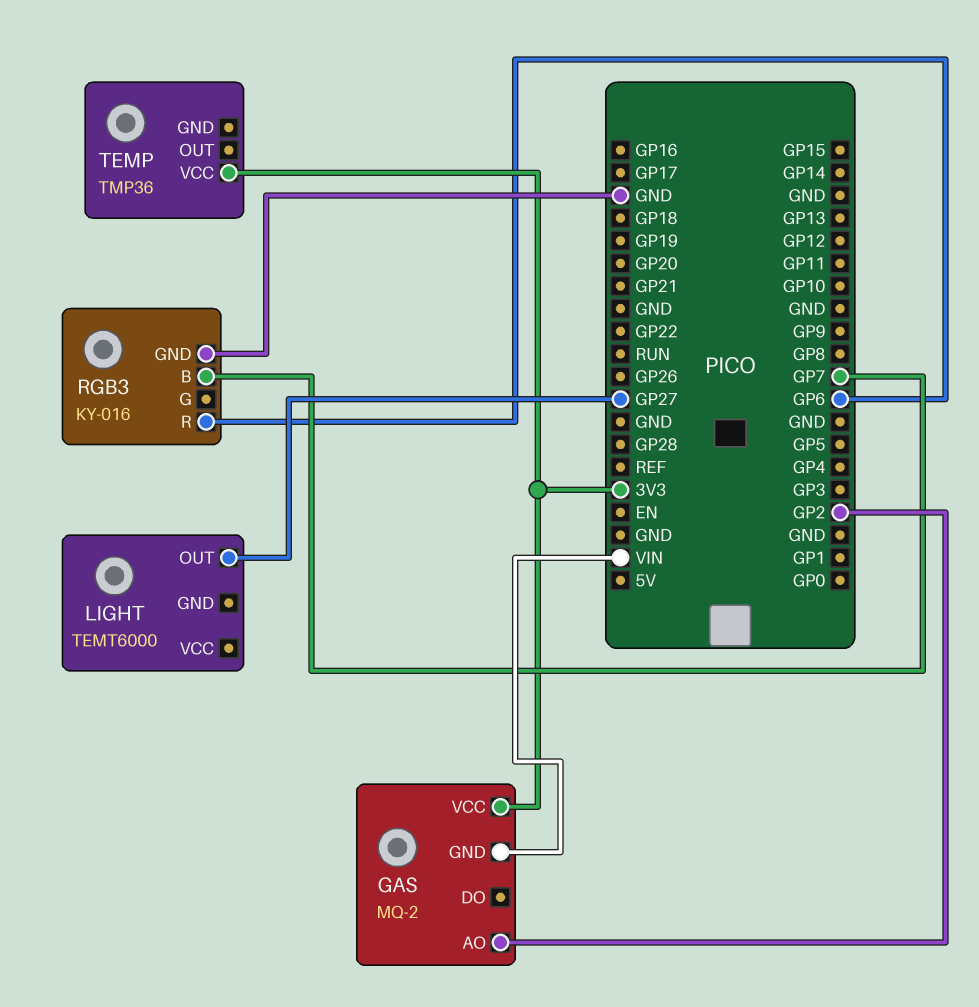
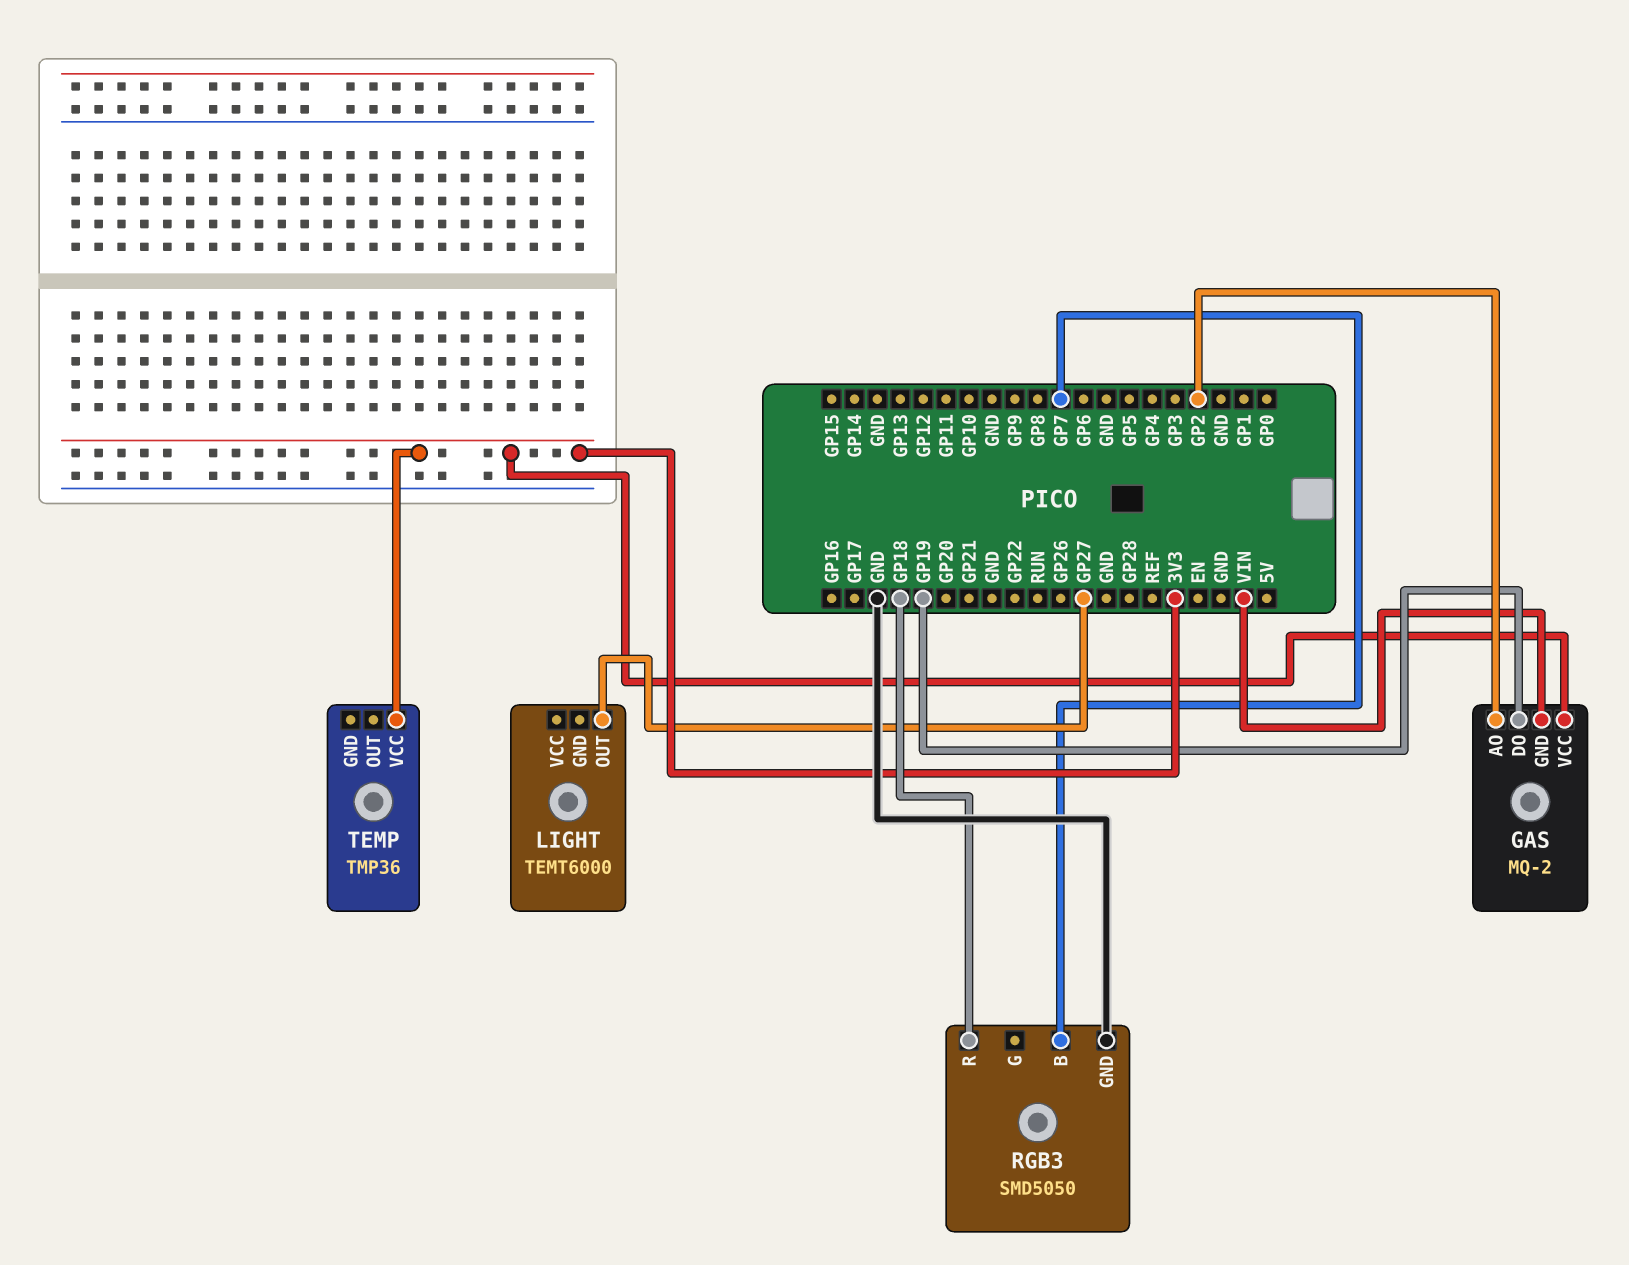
GAS pin DO: none -> GP19
RGB3: KY-016 -> SMD5050
RGB3 pin R: GP6 -> GP18

